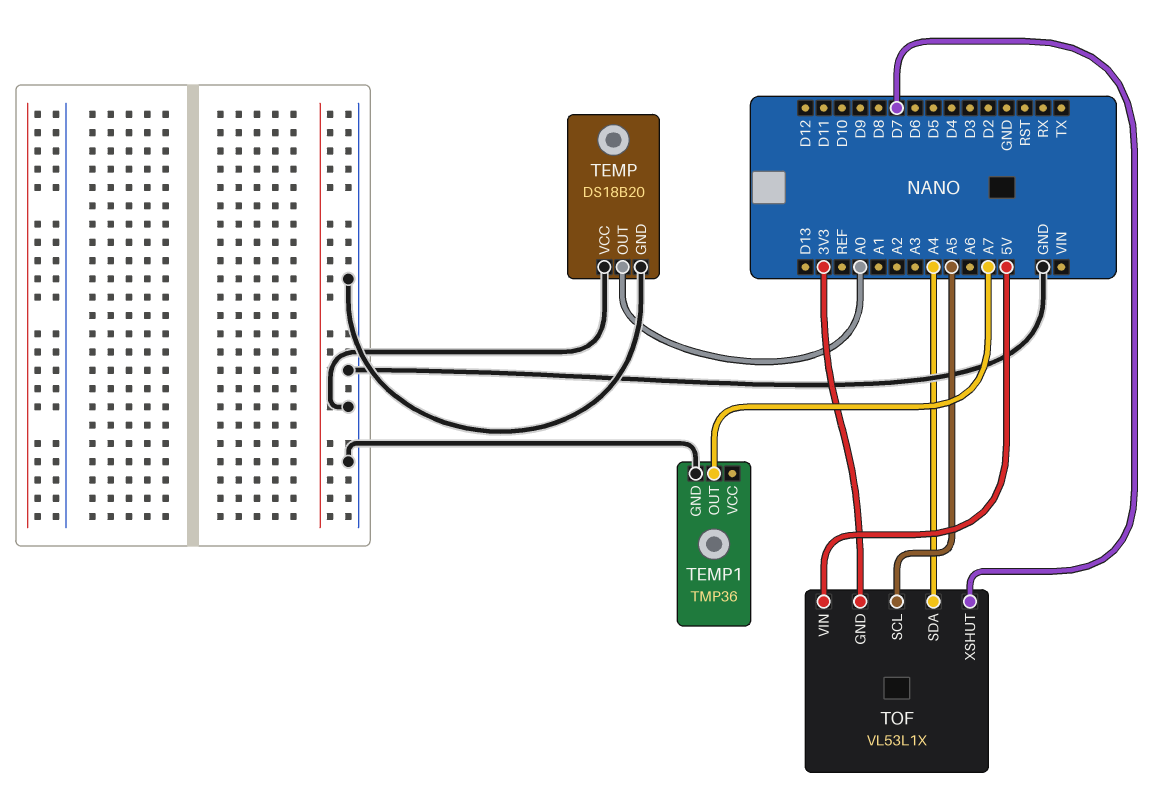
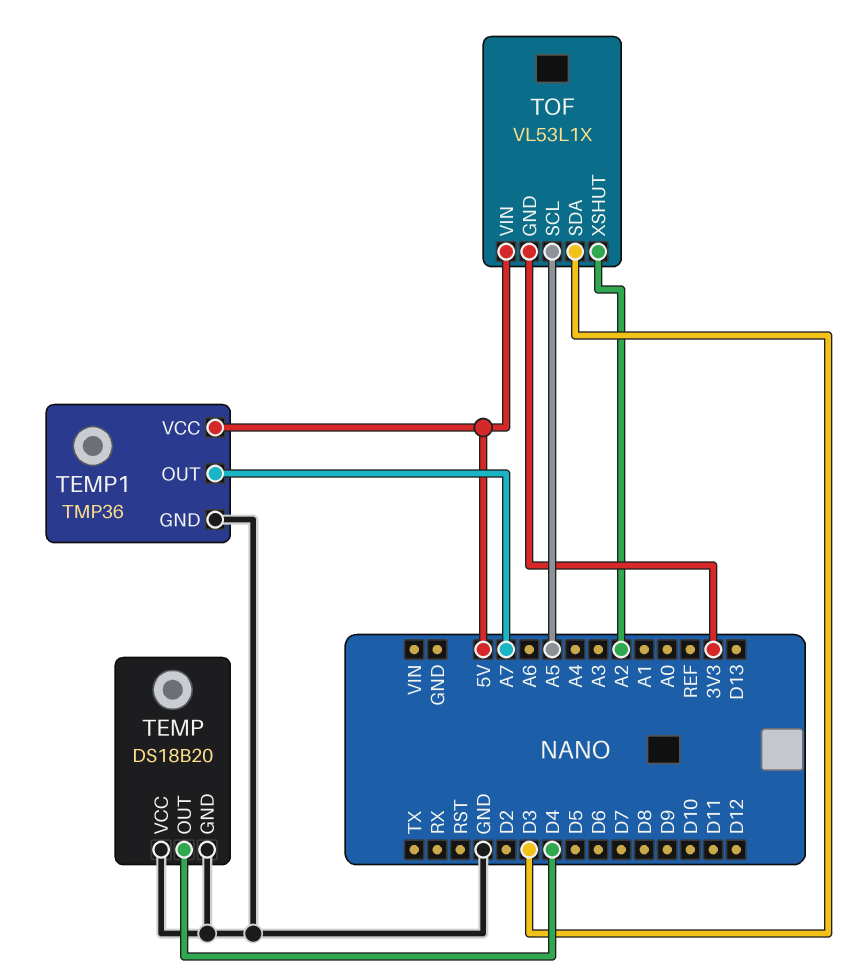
TEMP pin OUT: A0 -> D4
TEMP1 pin VCC: none -> 5V
TOF pin SDA: A4 -> D3
TOF pin XSHUT: D7 -> A2

